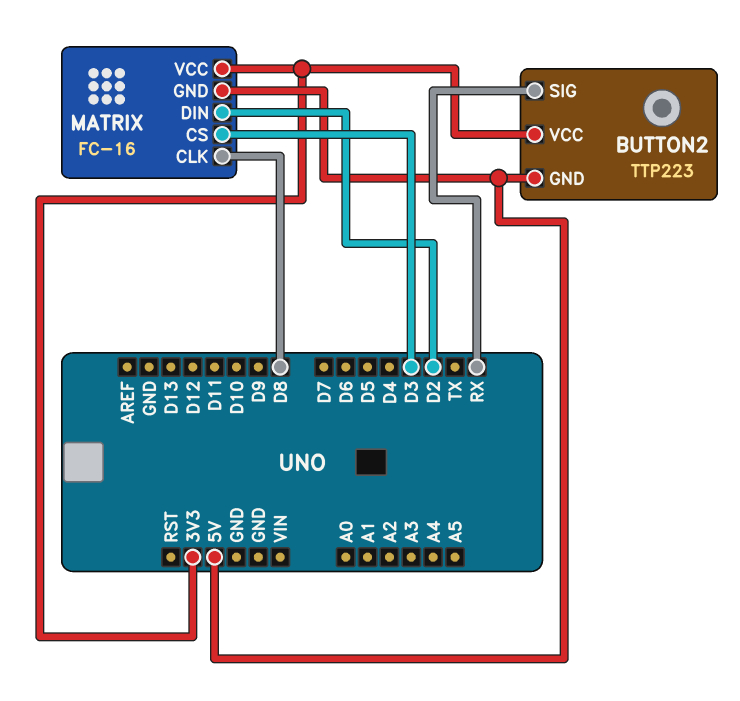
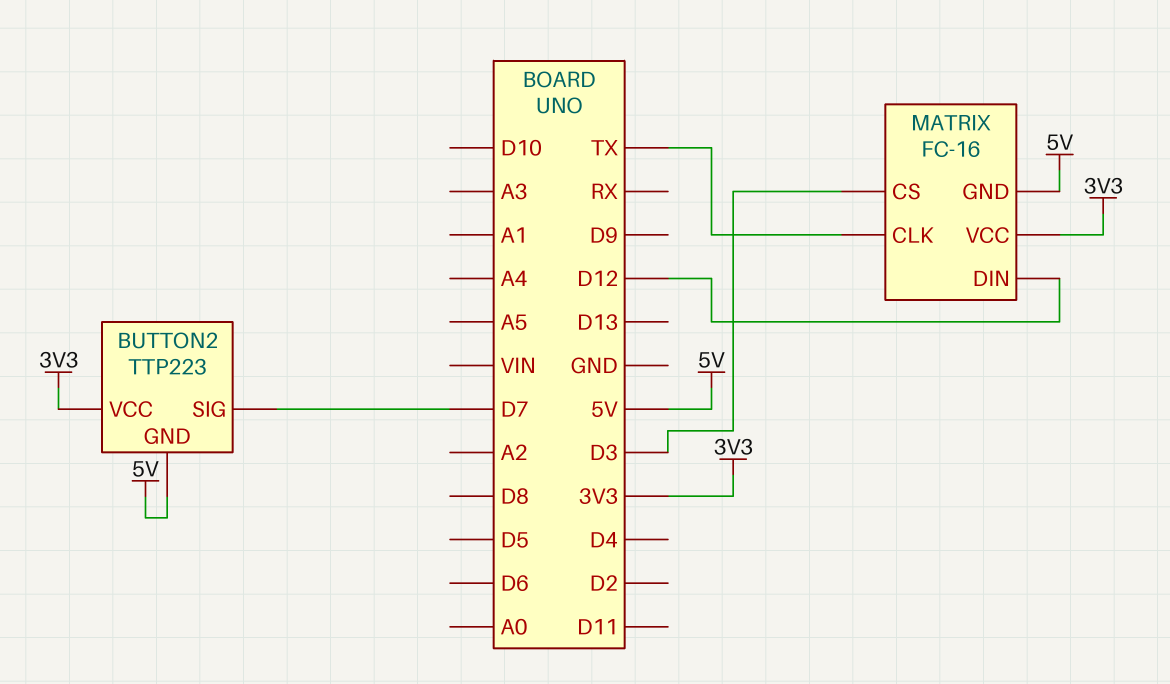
BUTTON2 pin SIG: RX -> D7
MATRIX pin CLK: D8 -> TX
MATRIX pin DIN: D2 -> D12

